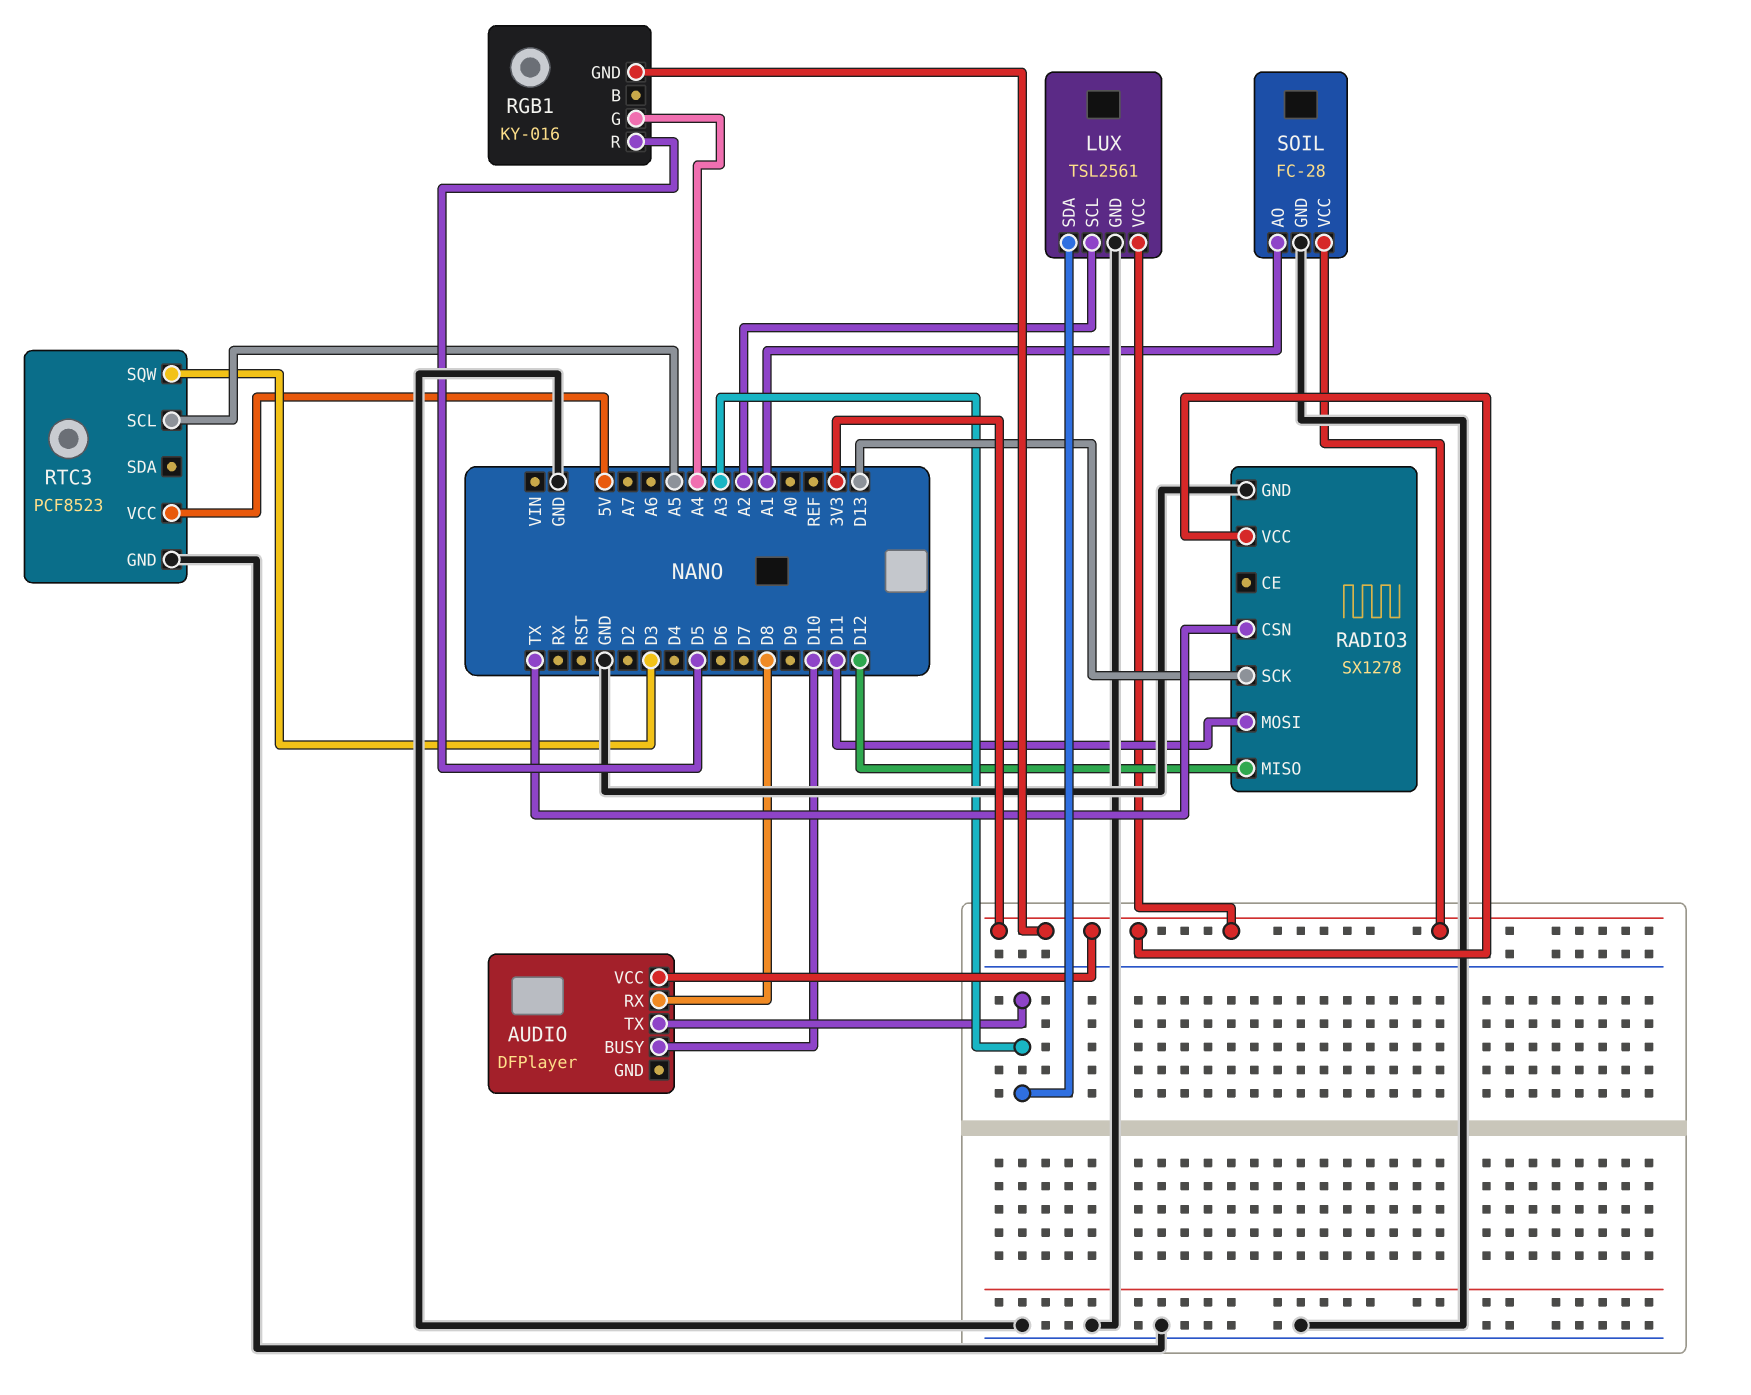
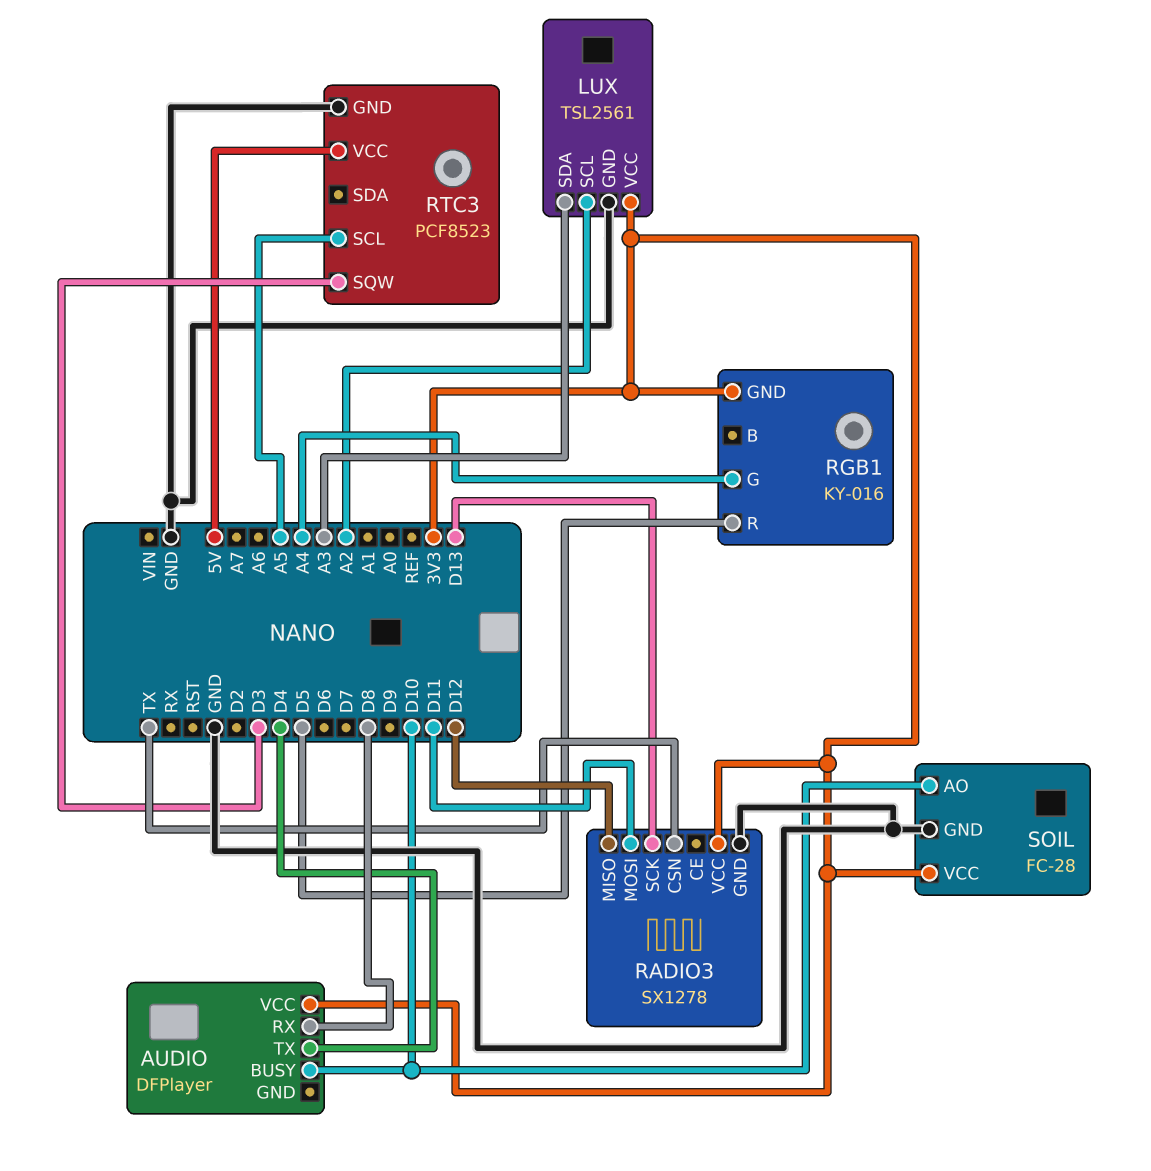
AUDIO pin TX: A3 -> D4
SOIL pin AO: A1 -> D10

